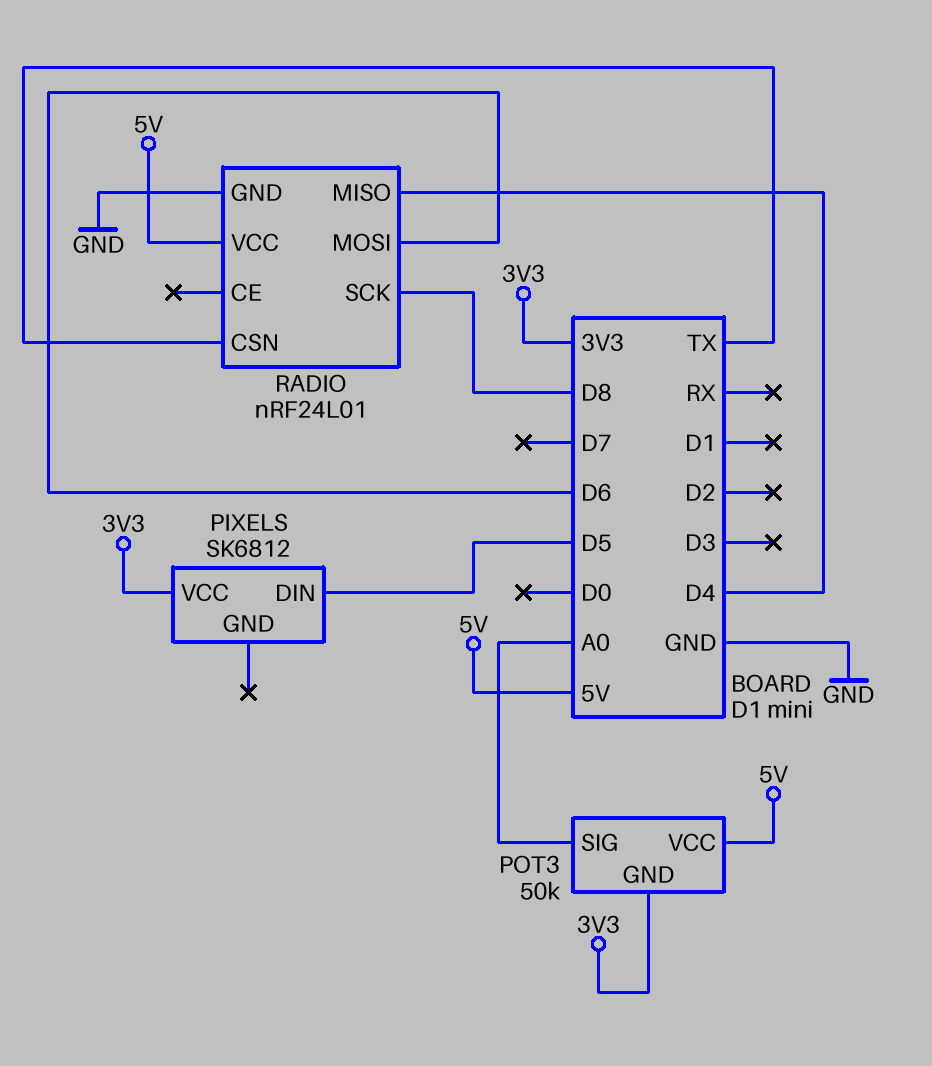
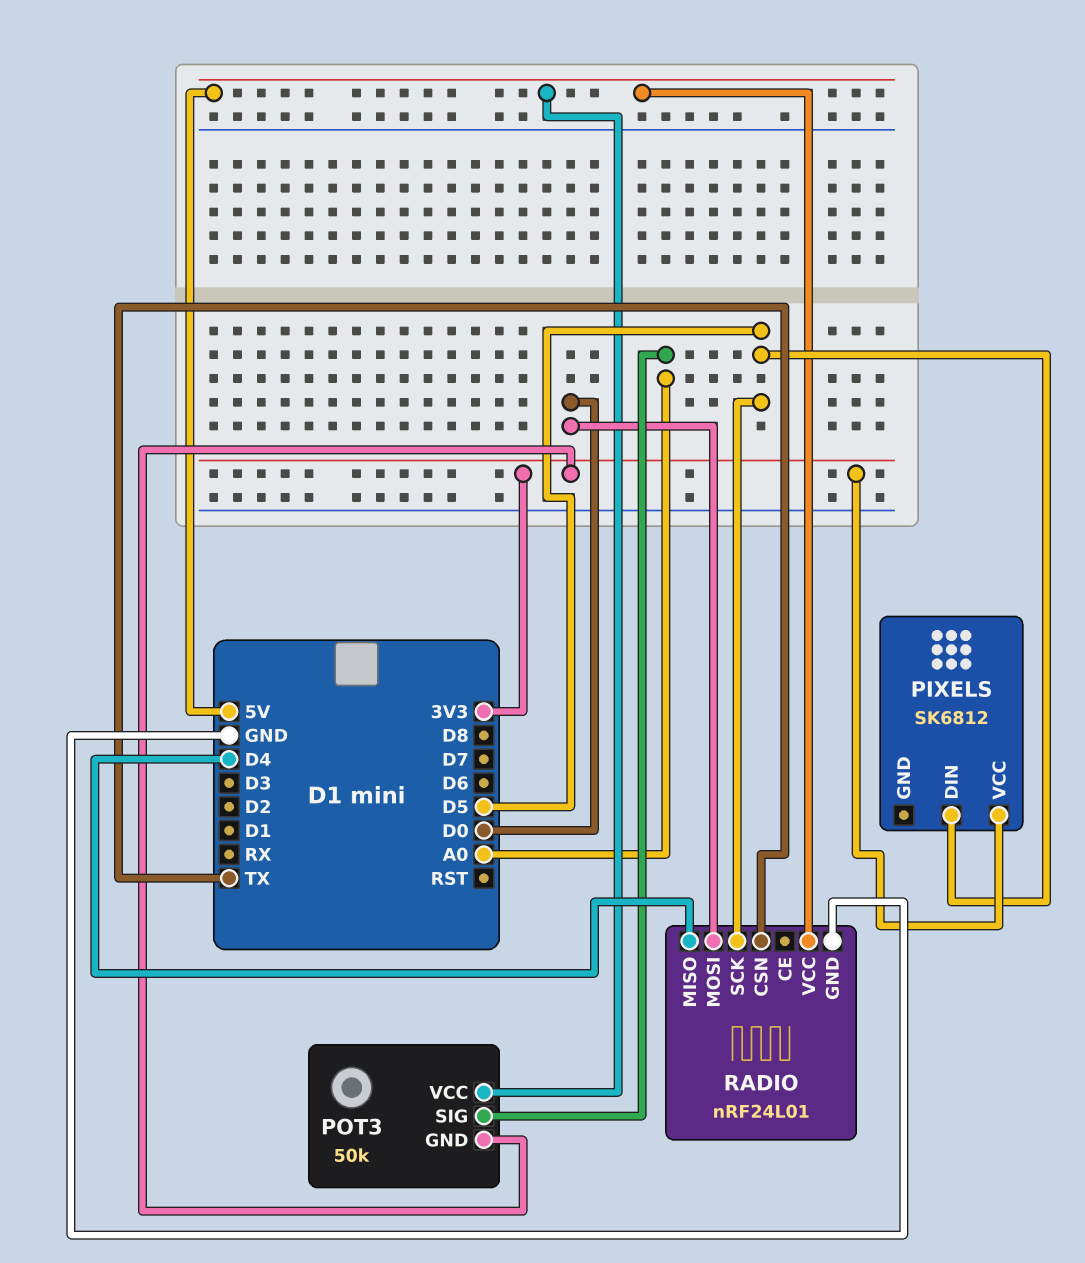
RADIO pin MOSI: D6 -> D0
RADIO pin SCK: D8 -> D5

